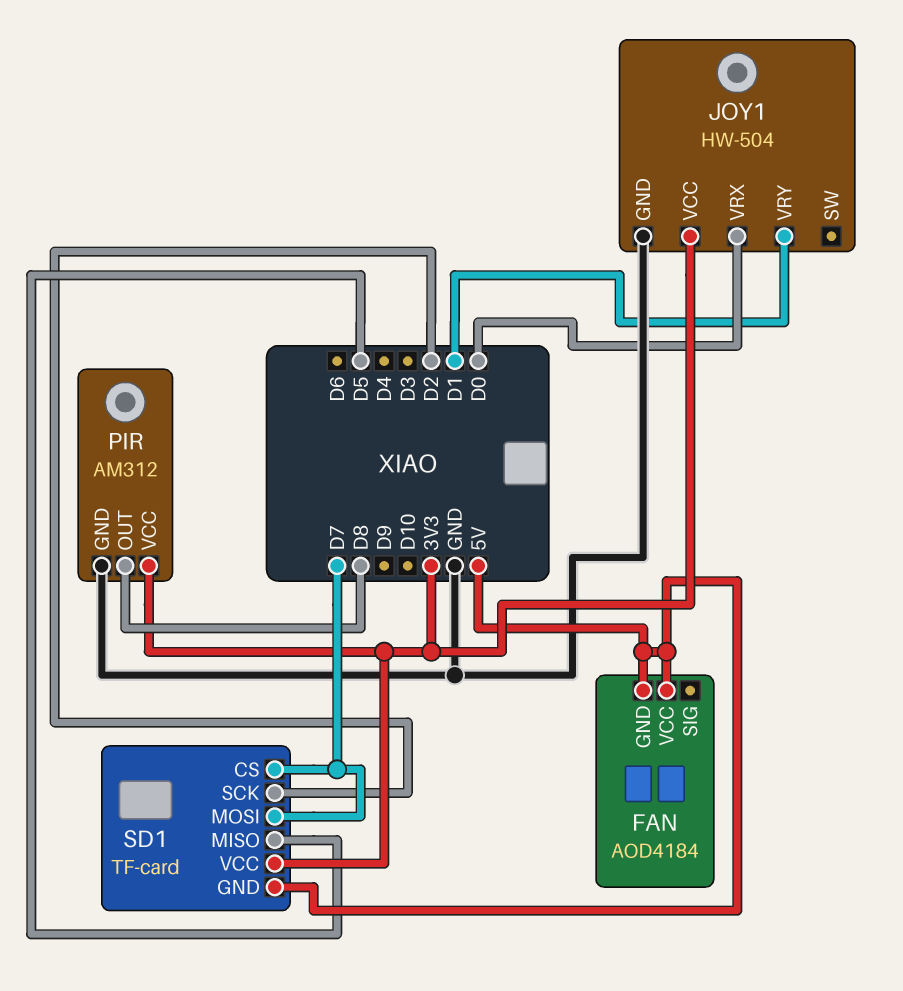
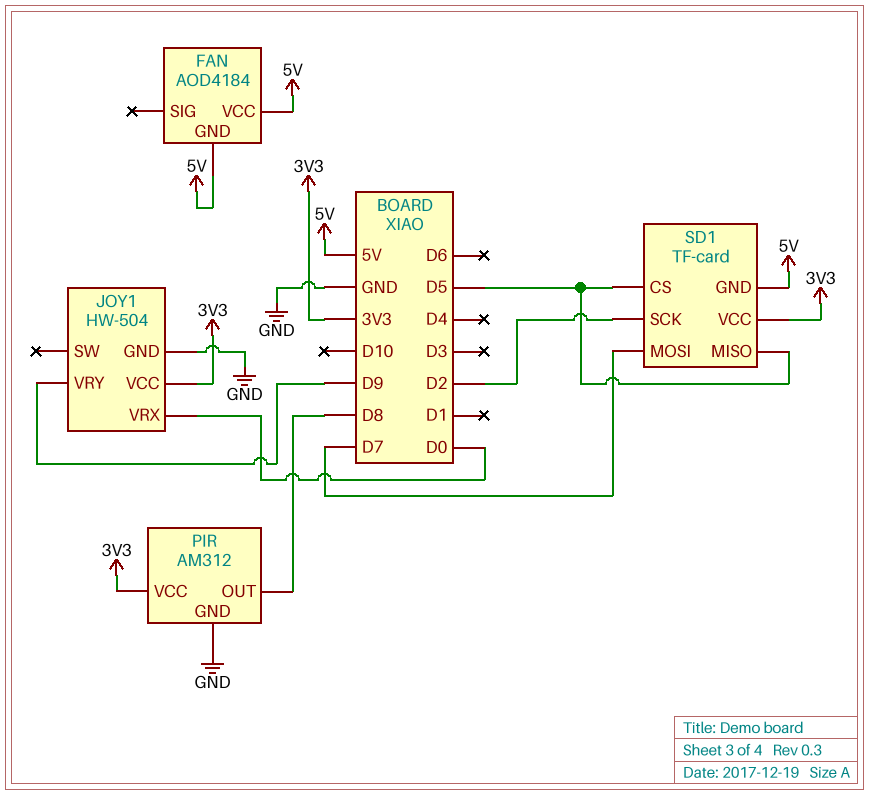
JOY1 pin VRY: D1 -> D9
SD1 pin CS: D7 -> D5

